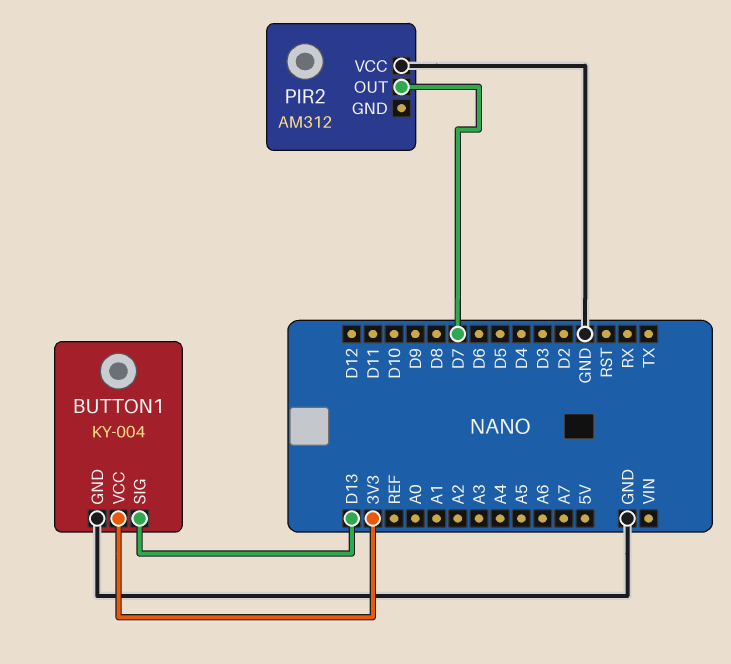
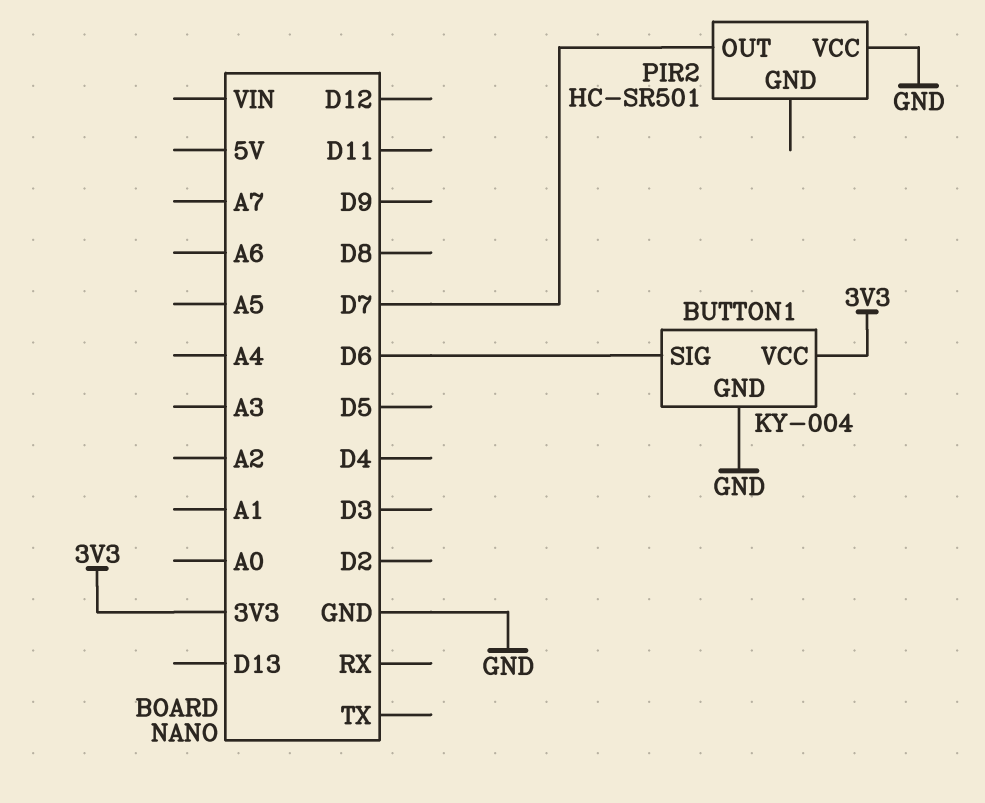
BUTTON1 pin SIG: D13 -> D6
PIR2: AM312 -> HC-SR501

